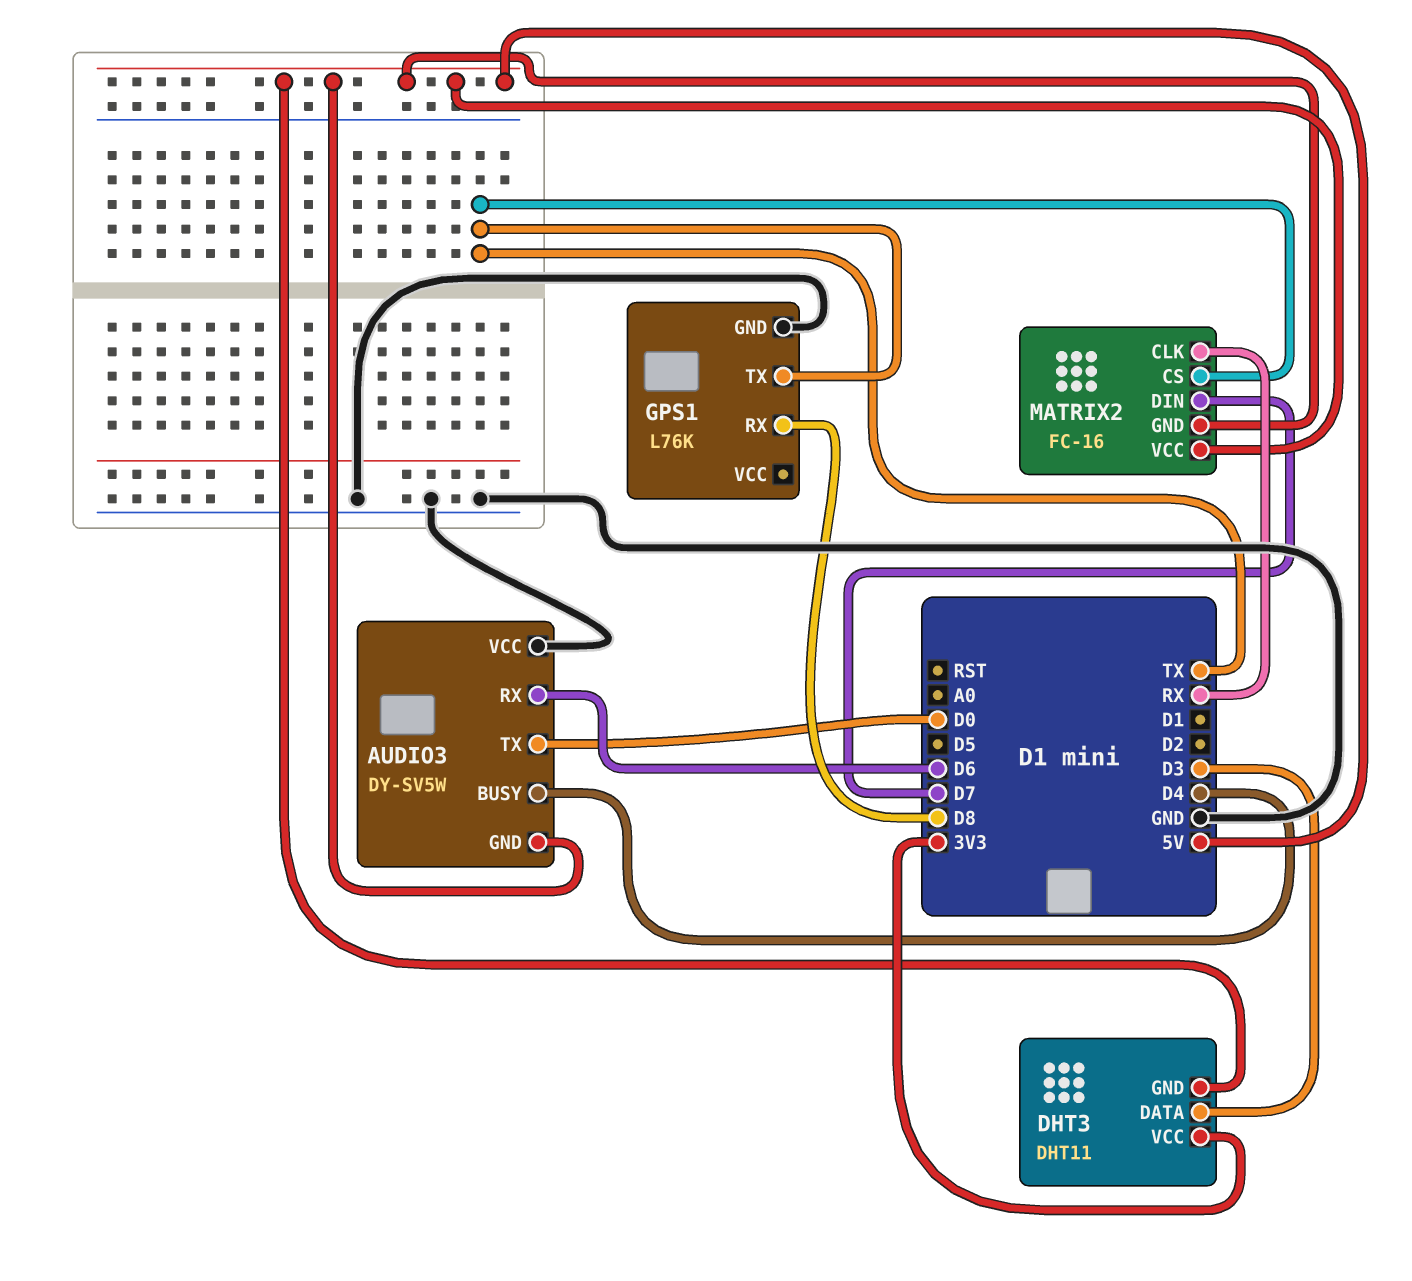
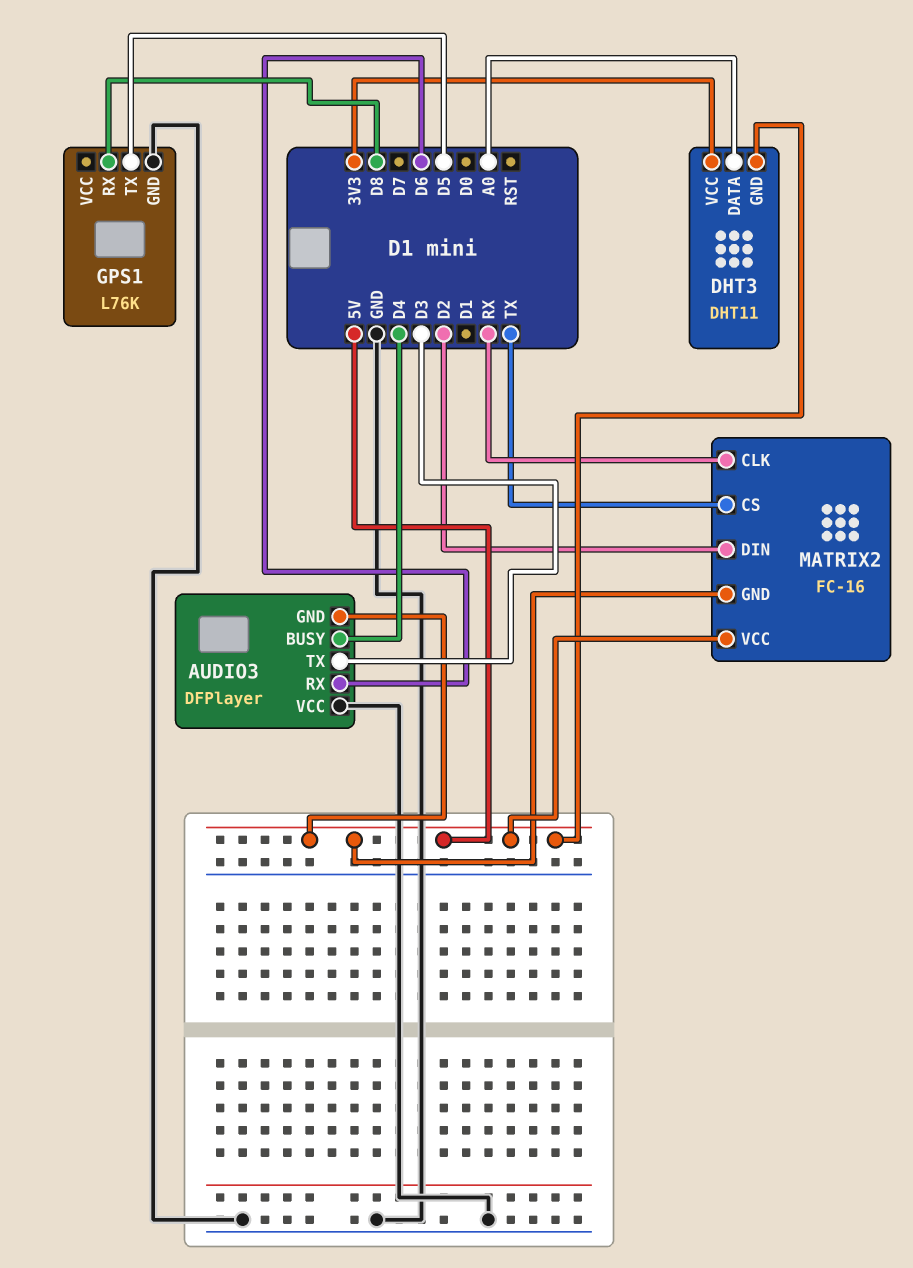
AUDIO3: DY-SV5W -> DFPlayer
AUDIO3 pin TX: D0 -> D3
DHT3 pin DATA: D3 -> A0
GPS1 pin TX: TX -> D5
MATRIX2 pin DIN: D7 -> D2

